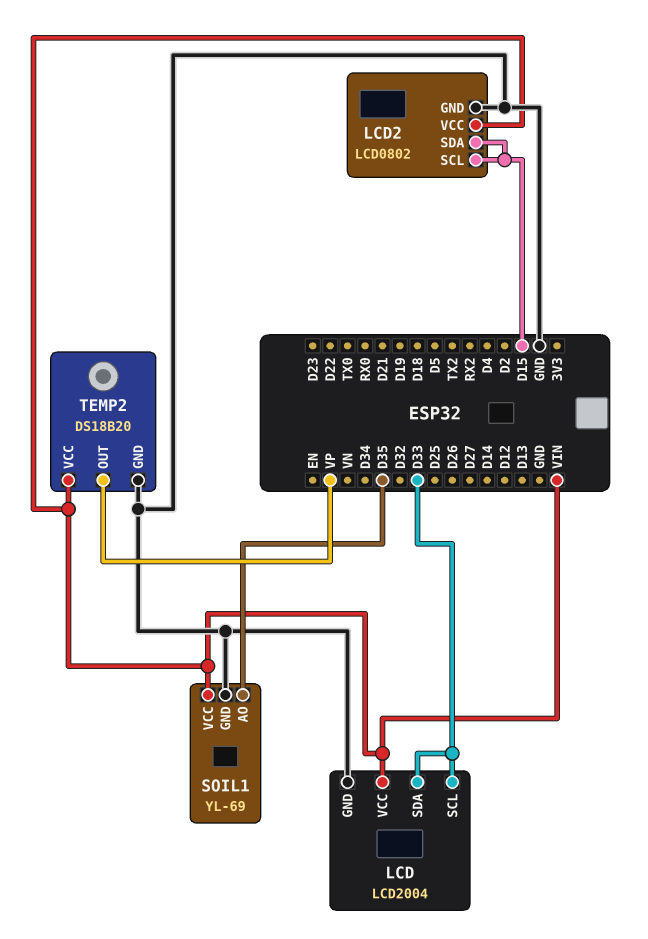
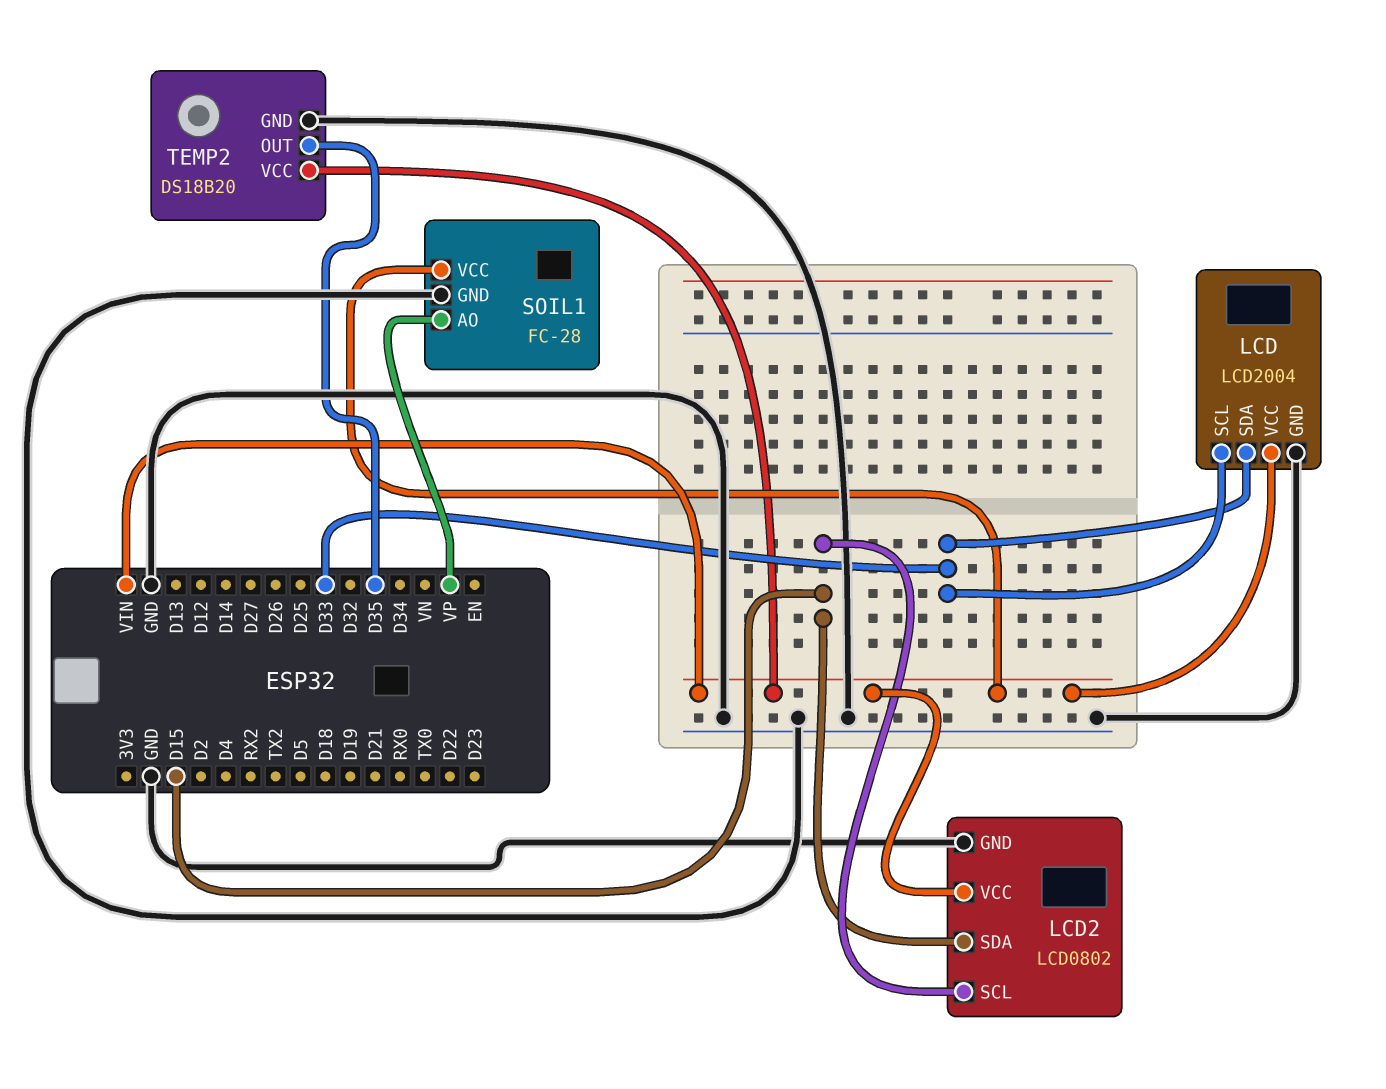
SOIL1: YL-69 -> FC-28
SOIL1 pin AO: D35 -> VP
TEMP2 pin OUT: VP -> D35

